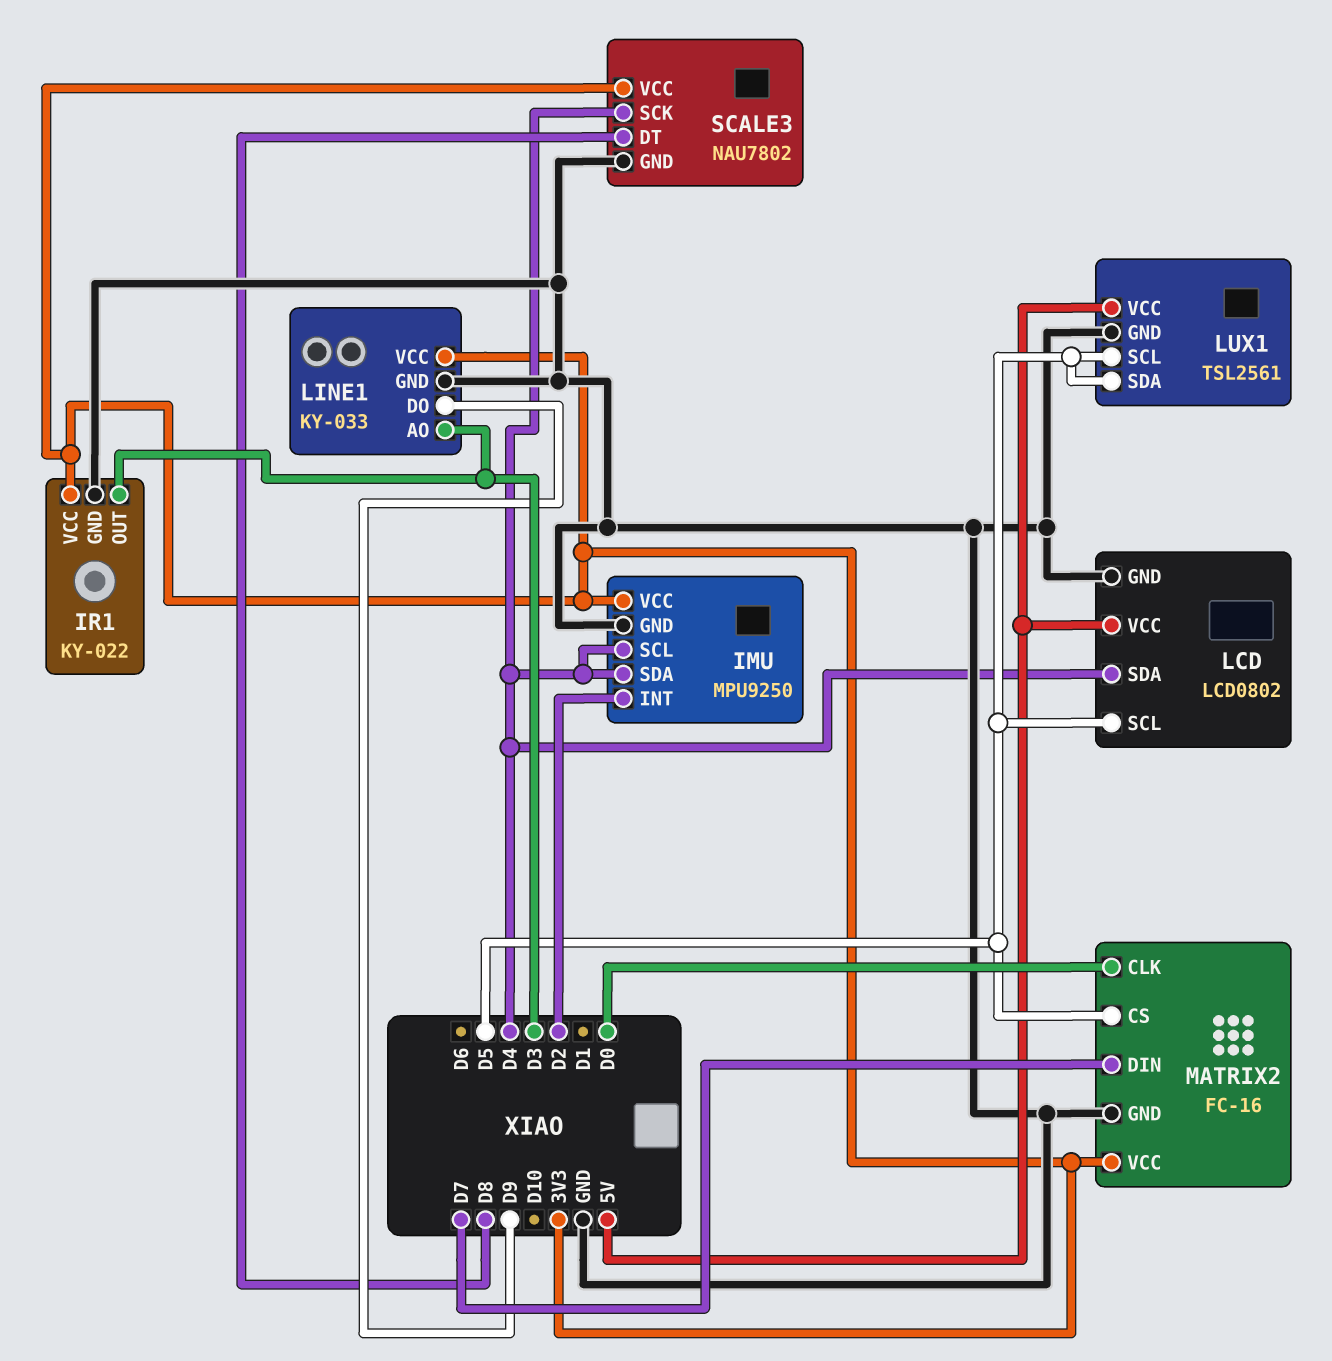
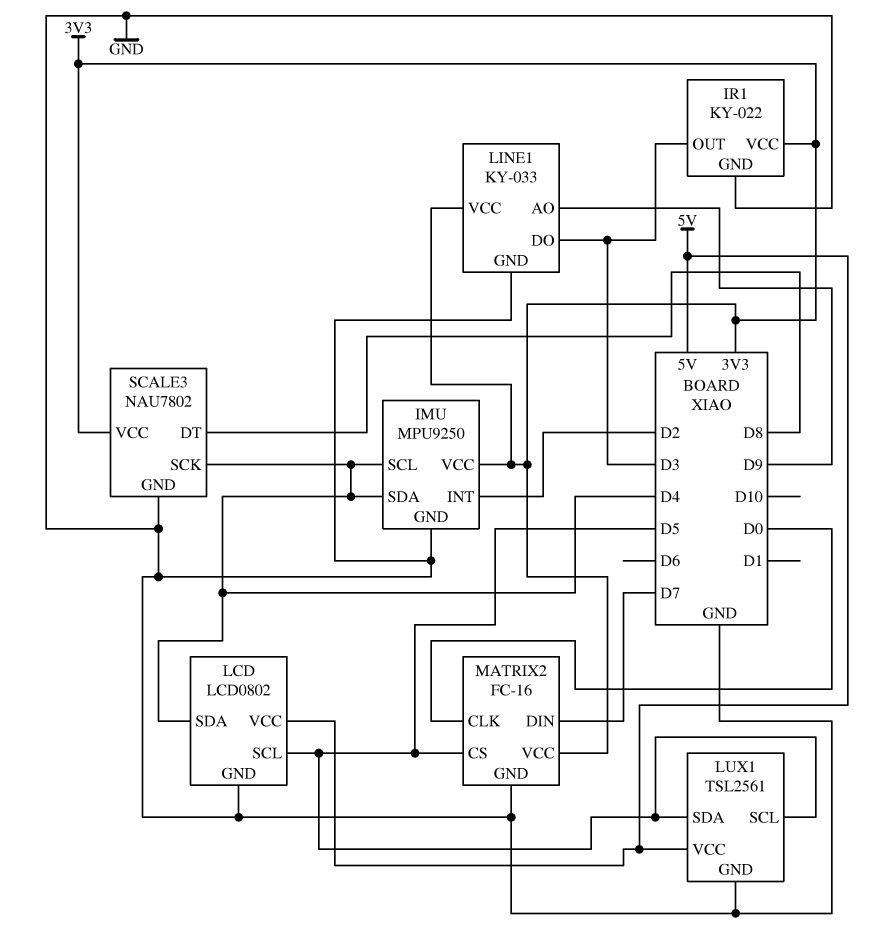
LINE1 pin AO: D3 -> D9
LINE1 pin DO: D9 -> D3

